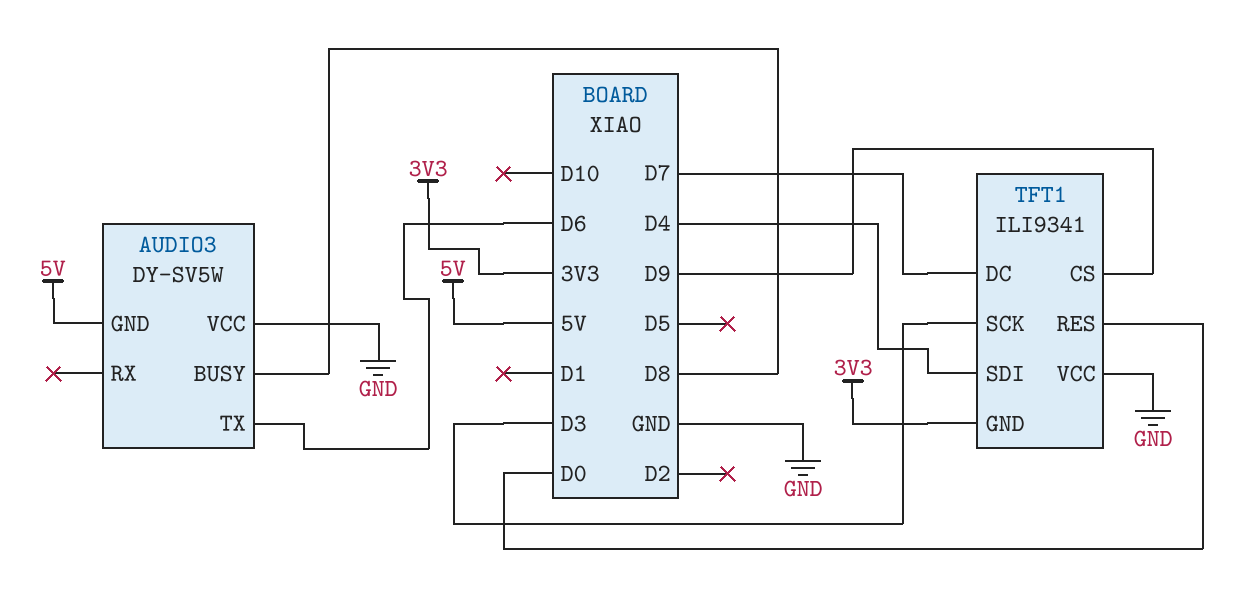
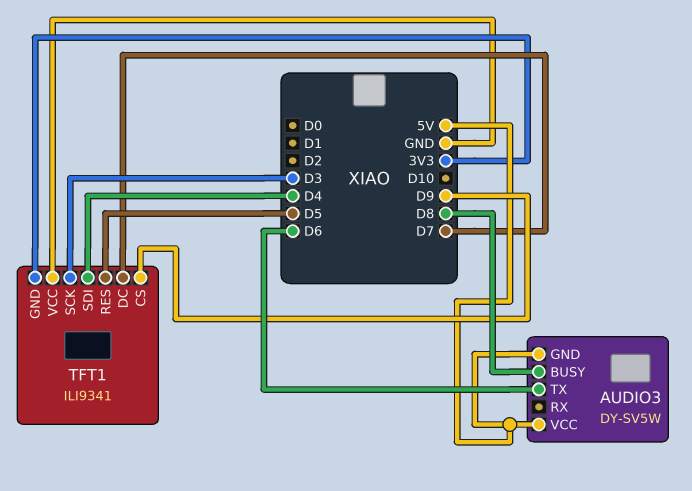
AUDIO3 pin VCC: GND -> 5V
TFT1 pin RES: D0 -> D5

